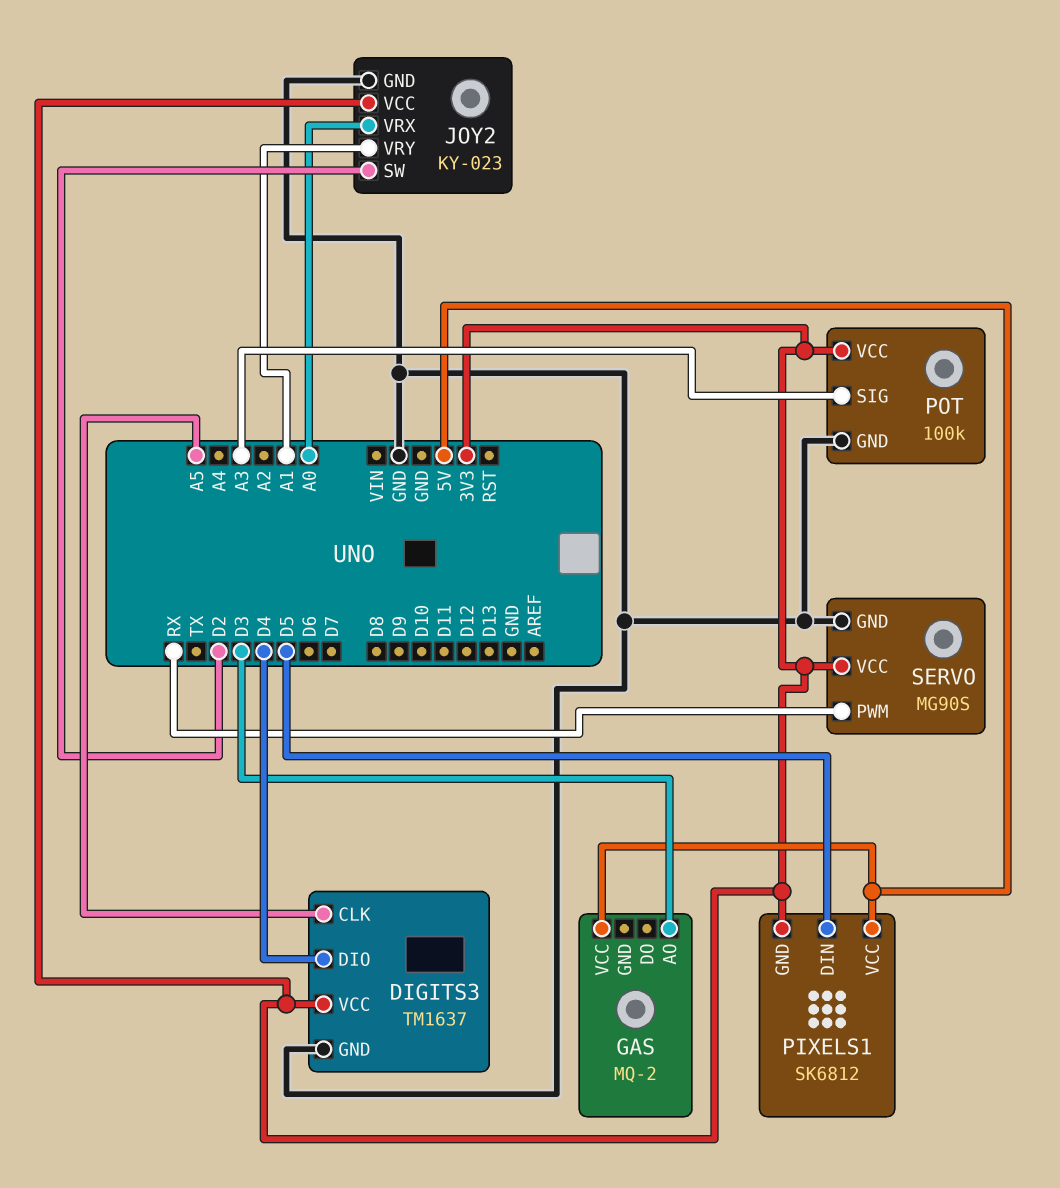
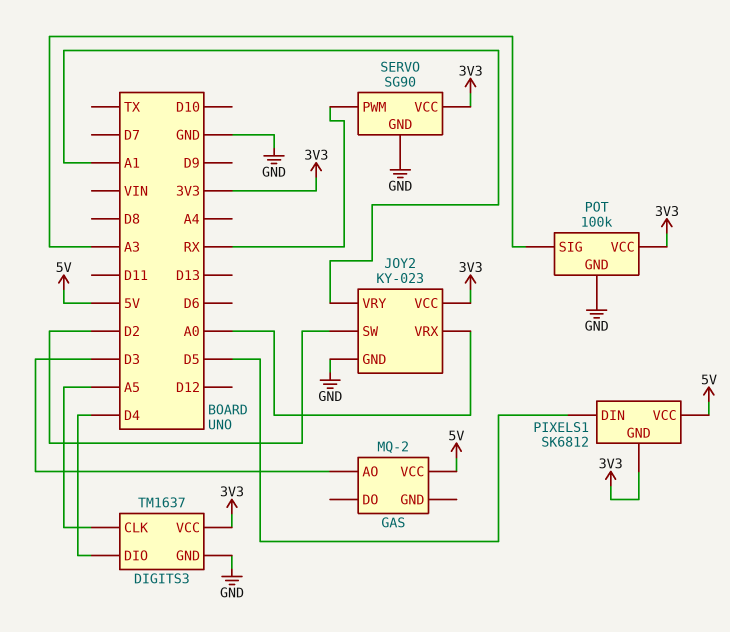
SERVO: MG90S -> SG90

